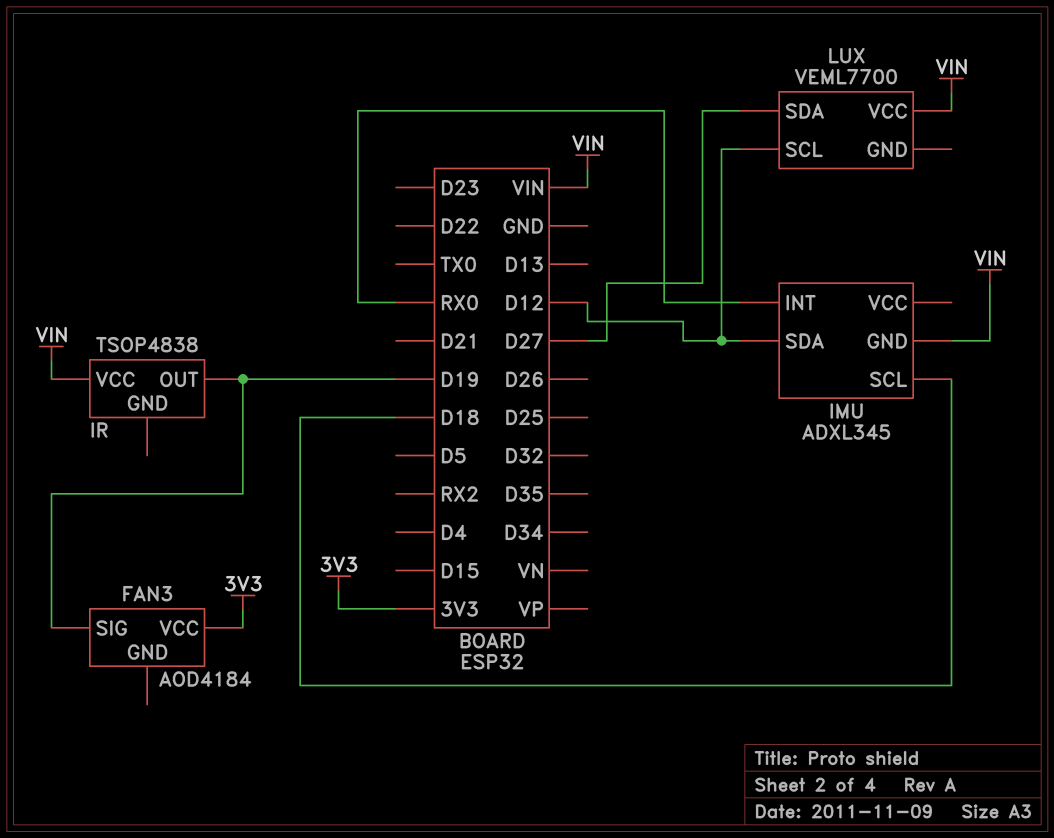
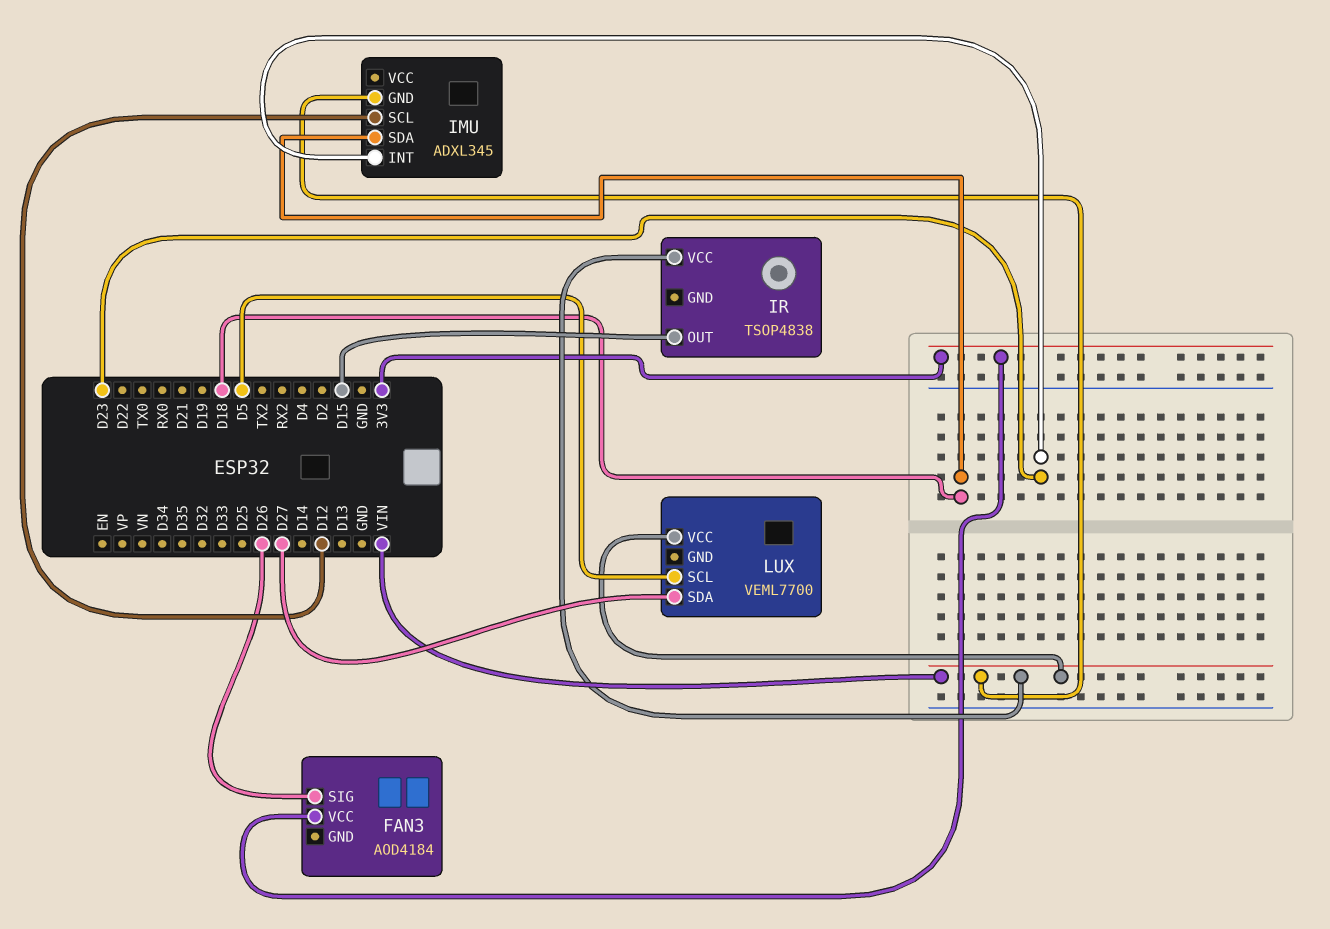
FAN3 pin SIG: D19 -> D26
IMU pin INT: RX0 -> D23
IMU pin SCL: D18 -> D12
IMU pin SDA: D12 -> D18
IR pin OUT: D19 -> D15
LUX pin SCL: D12 -> D5

